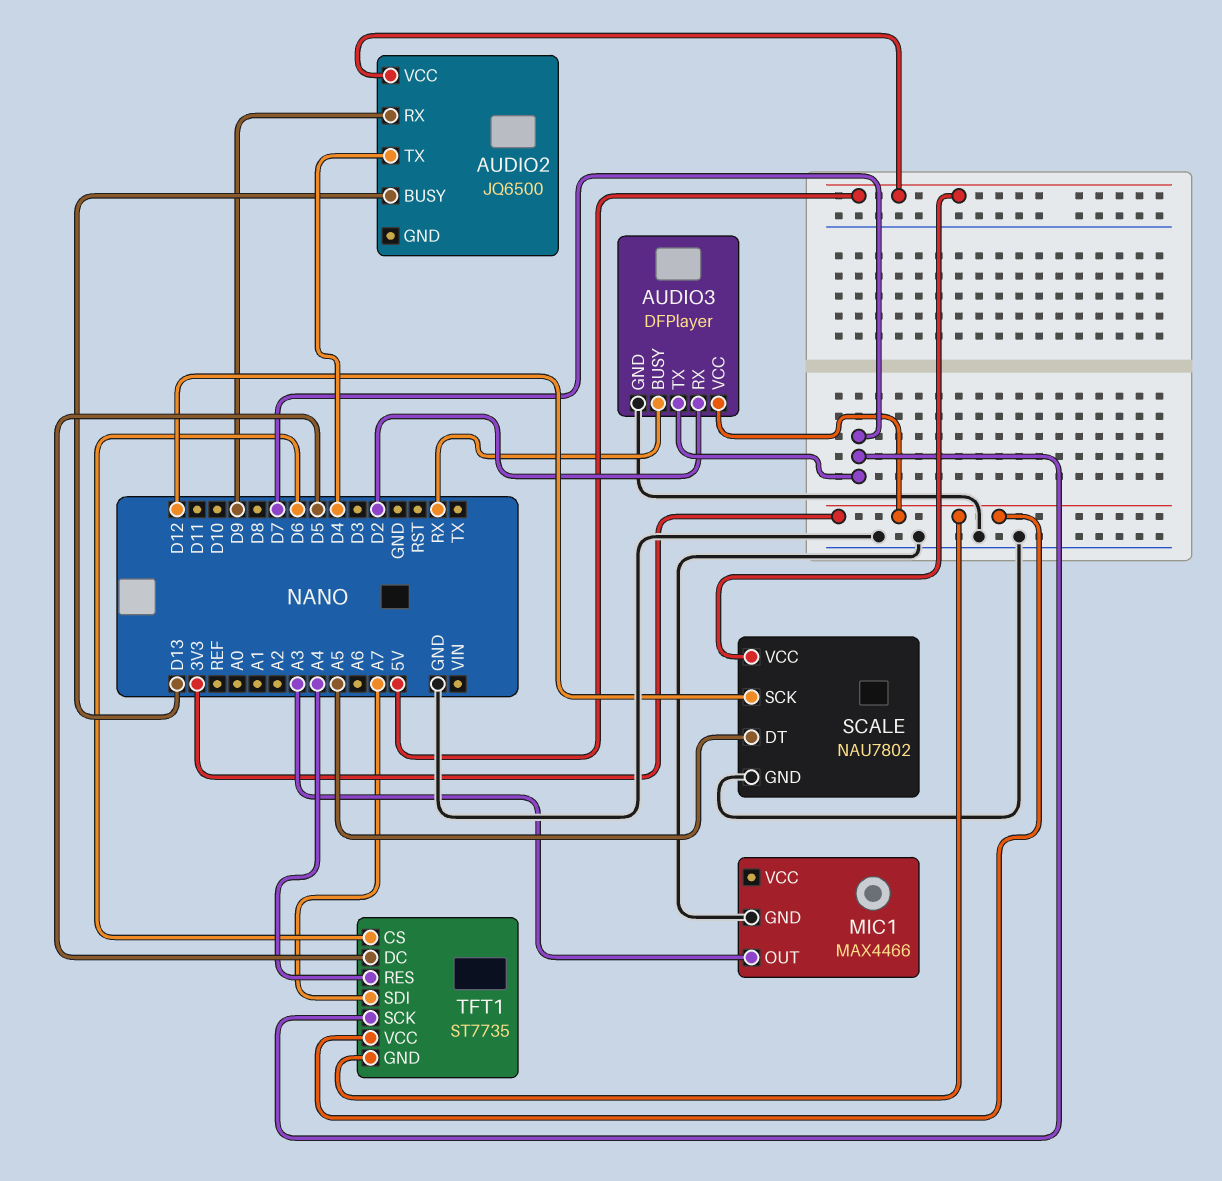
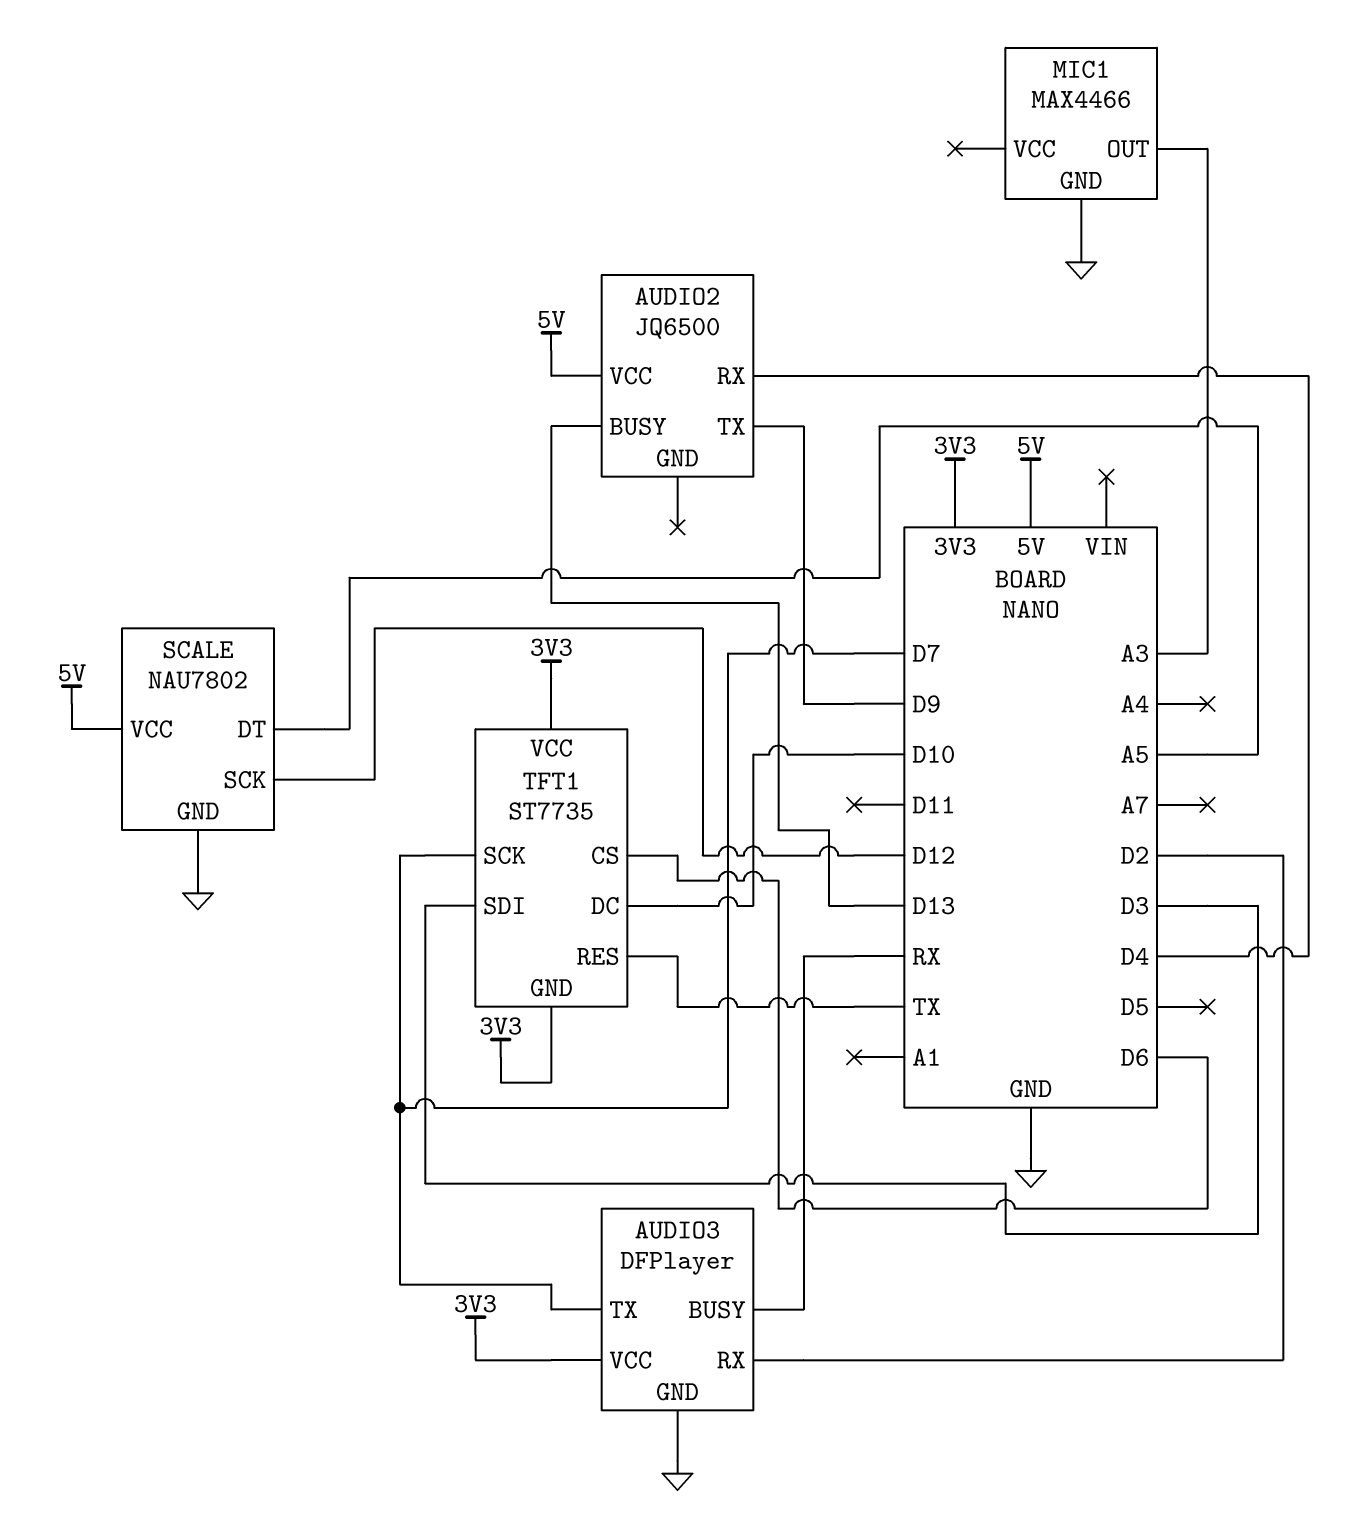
AUDIO2 pin RX: D9 -> D4
AUDIO2 pin TX: D4 -> D9
TFT1 pin DC: D5 -> D10
TFT1 pin RES: A4 -> TX
TFT1 pin SDI: A7 -> D3

